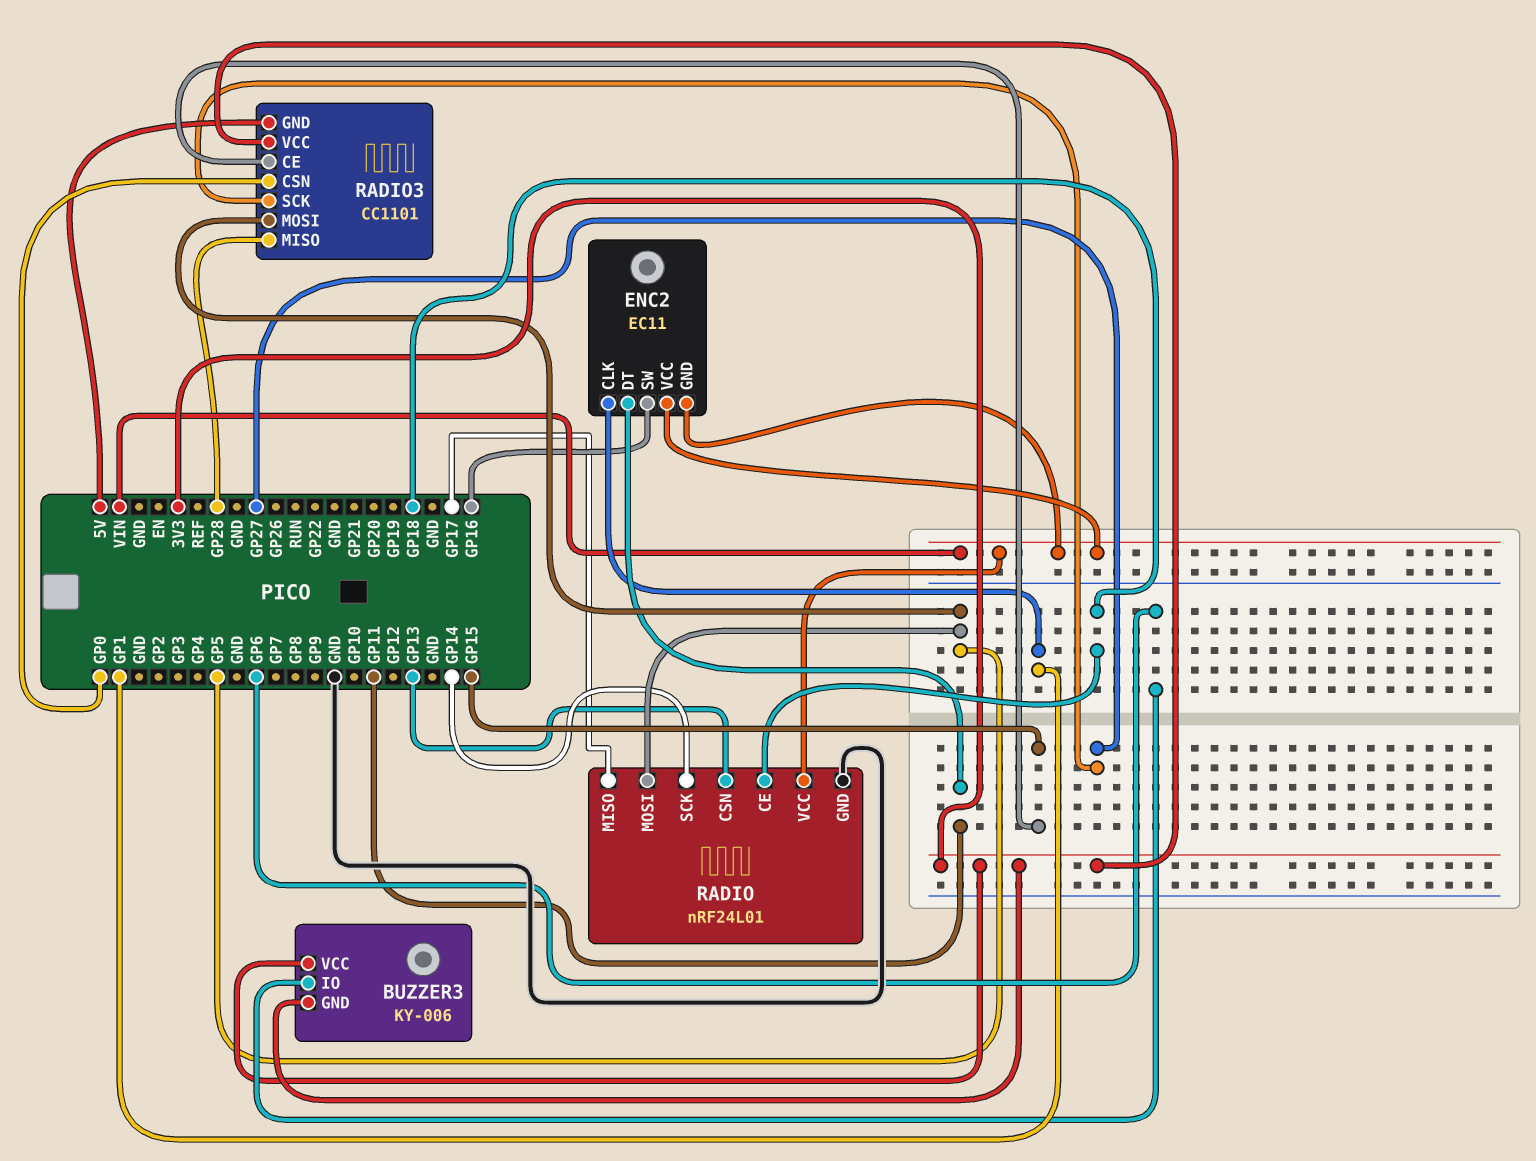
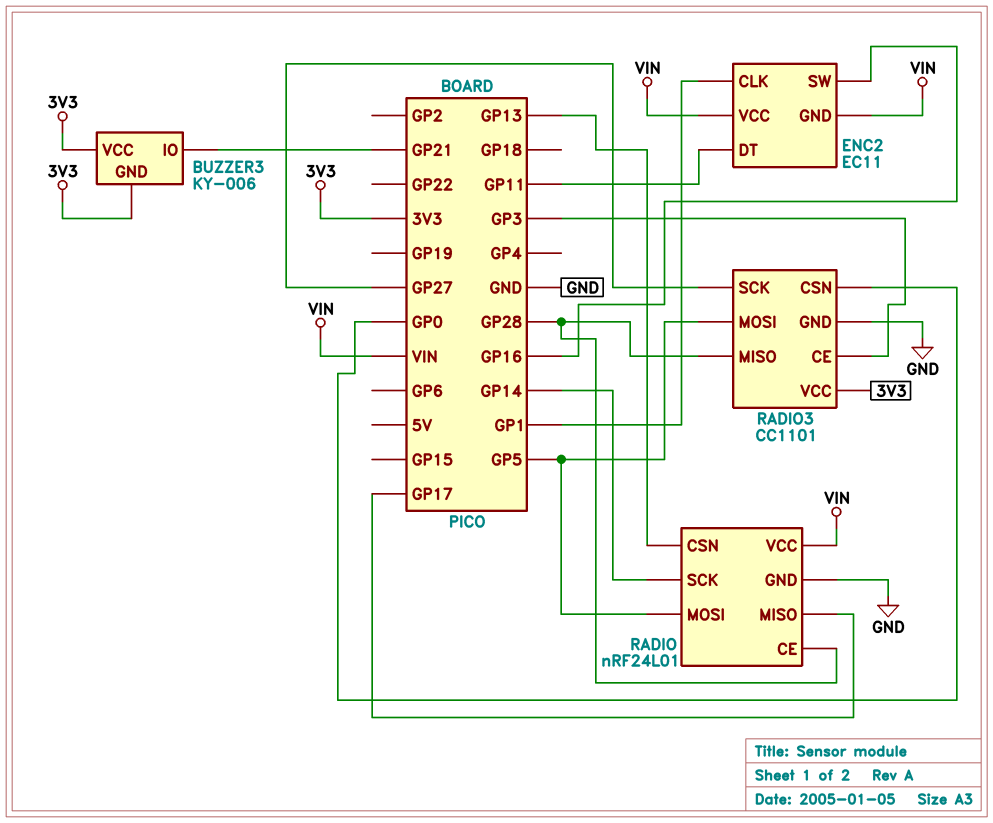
BUZZER3 pin IO: GP6 -> GP21
RADIO pin CE: GP18 -> GP28
RADIO3 pin CE: GP15 -> GP3
RADIO3 pin GND: 5V -> GND

